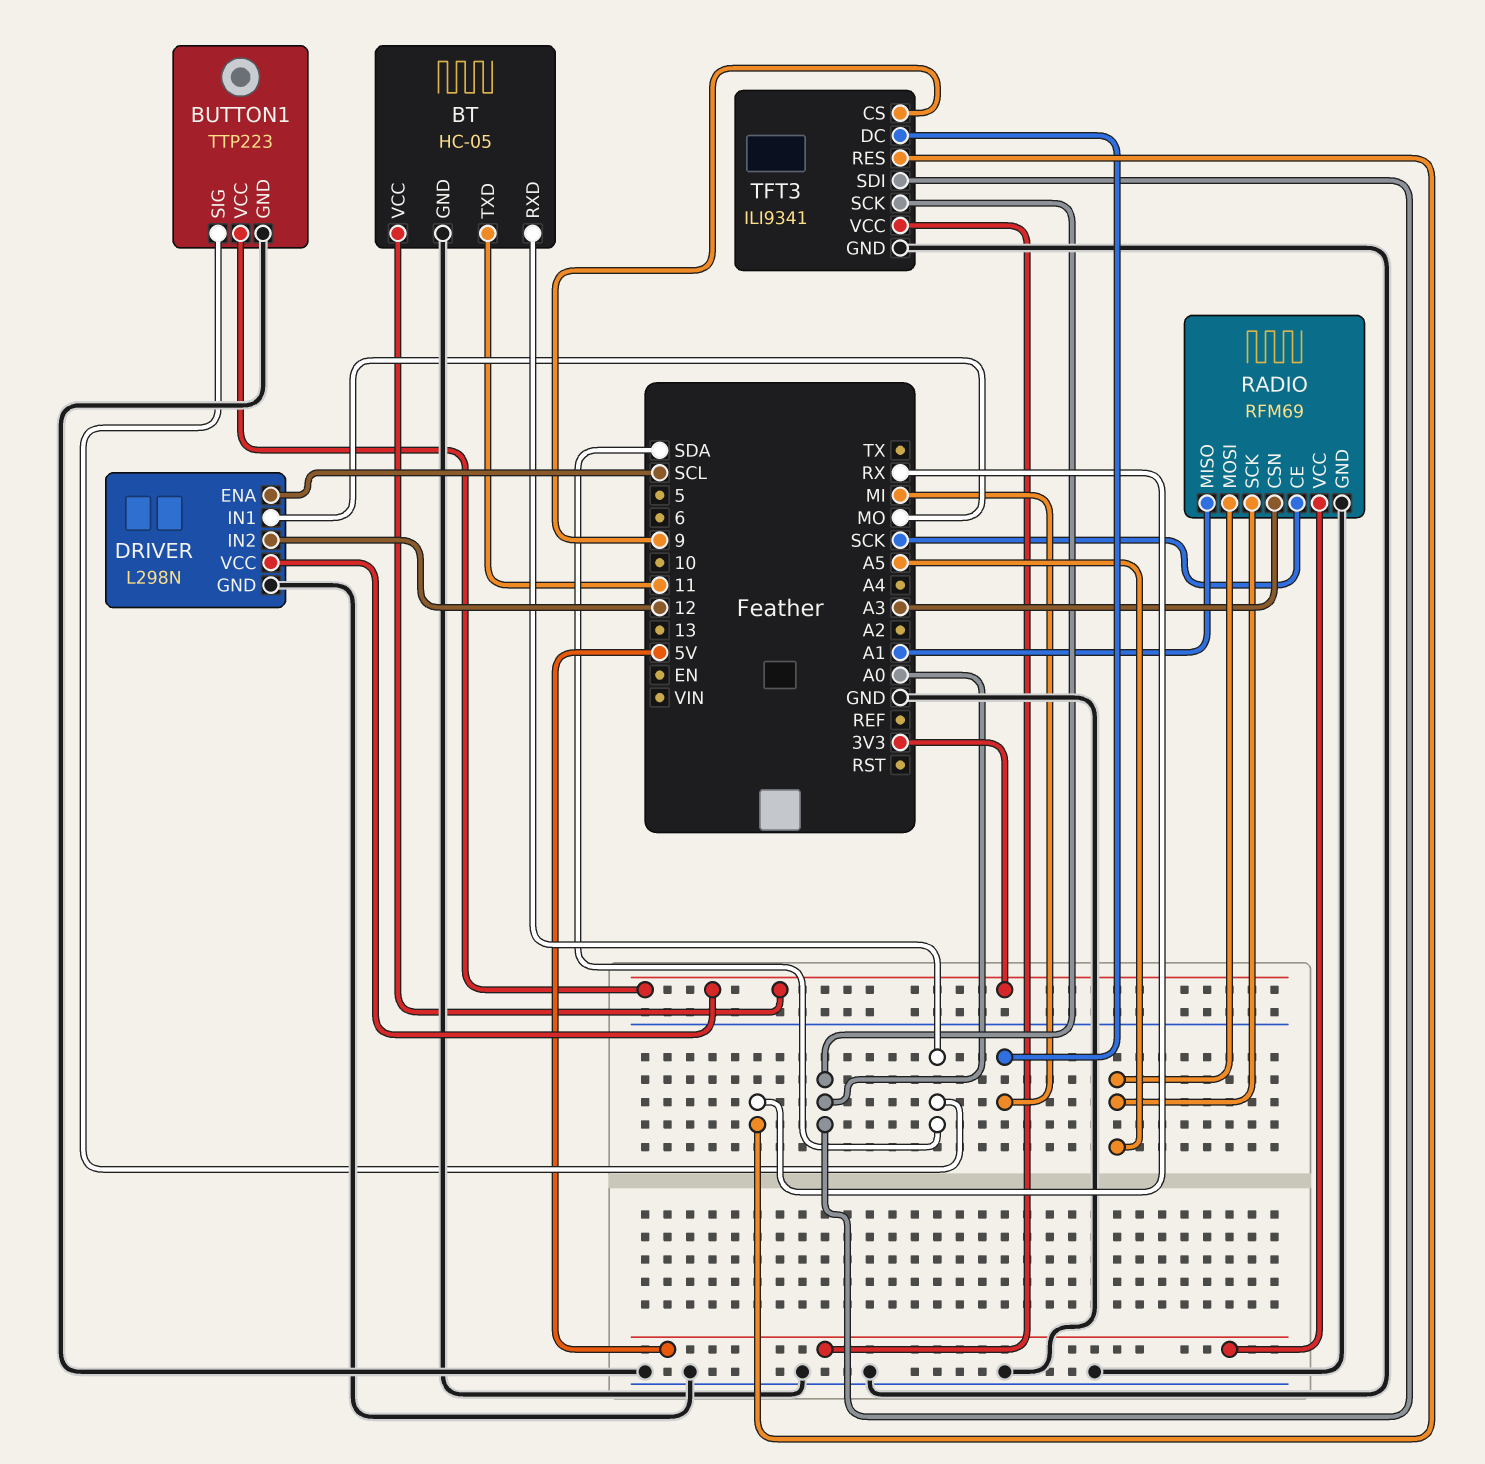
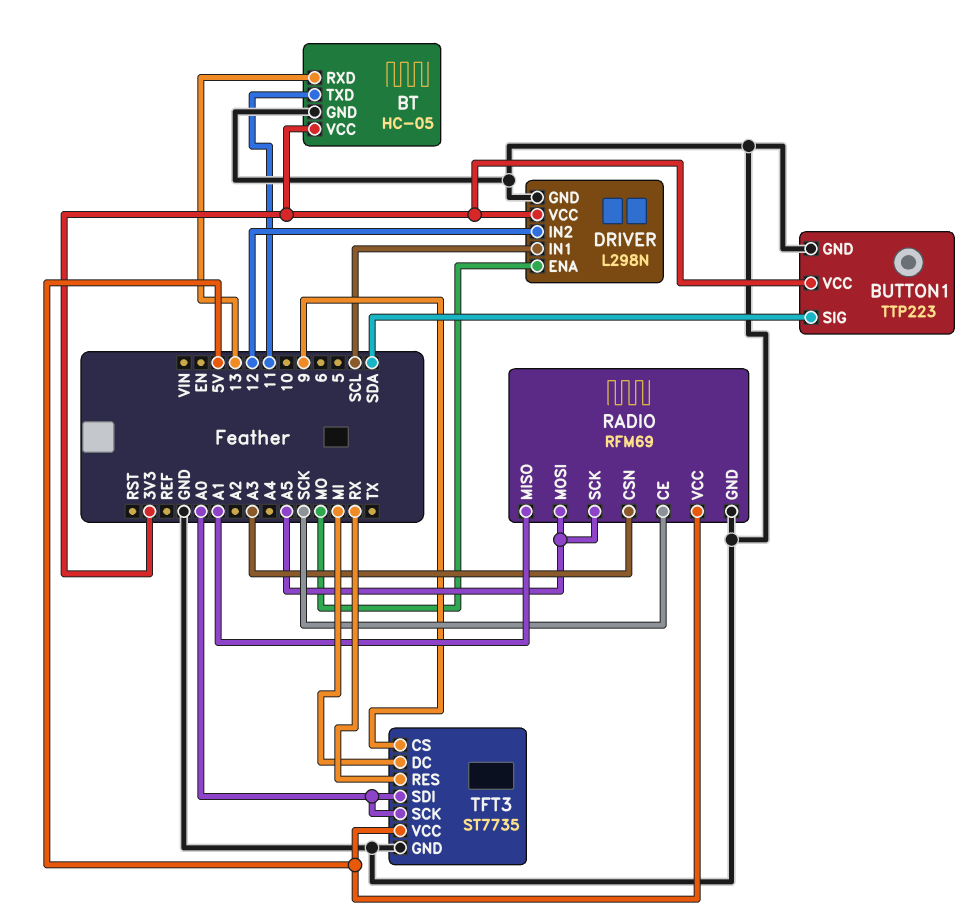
BT pin RXD: SDA -> 13
DRIVER pin ENA: SCL -> MO
DRIVER pin IN1: MO -> SCL
TFT3: ILI9341 -> ST7735

